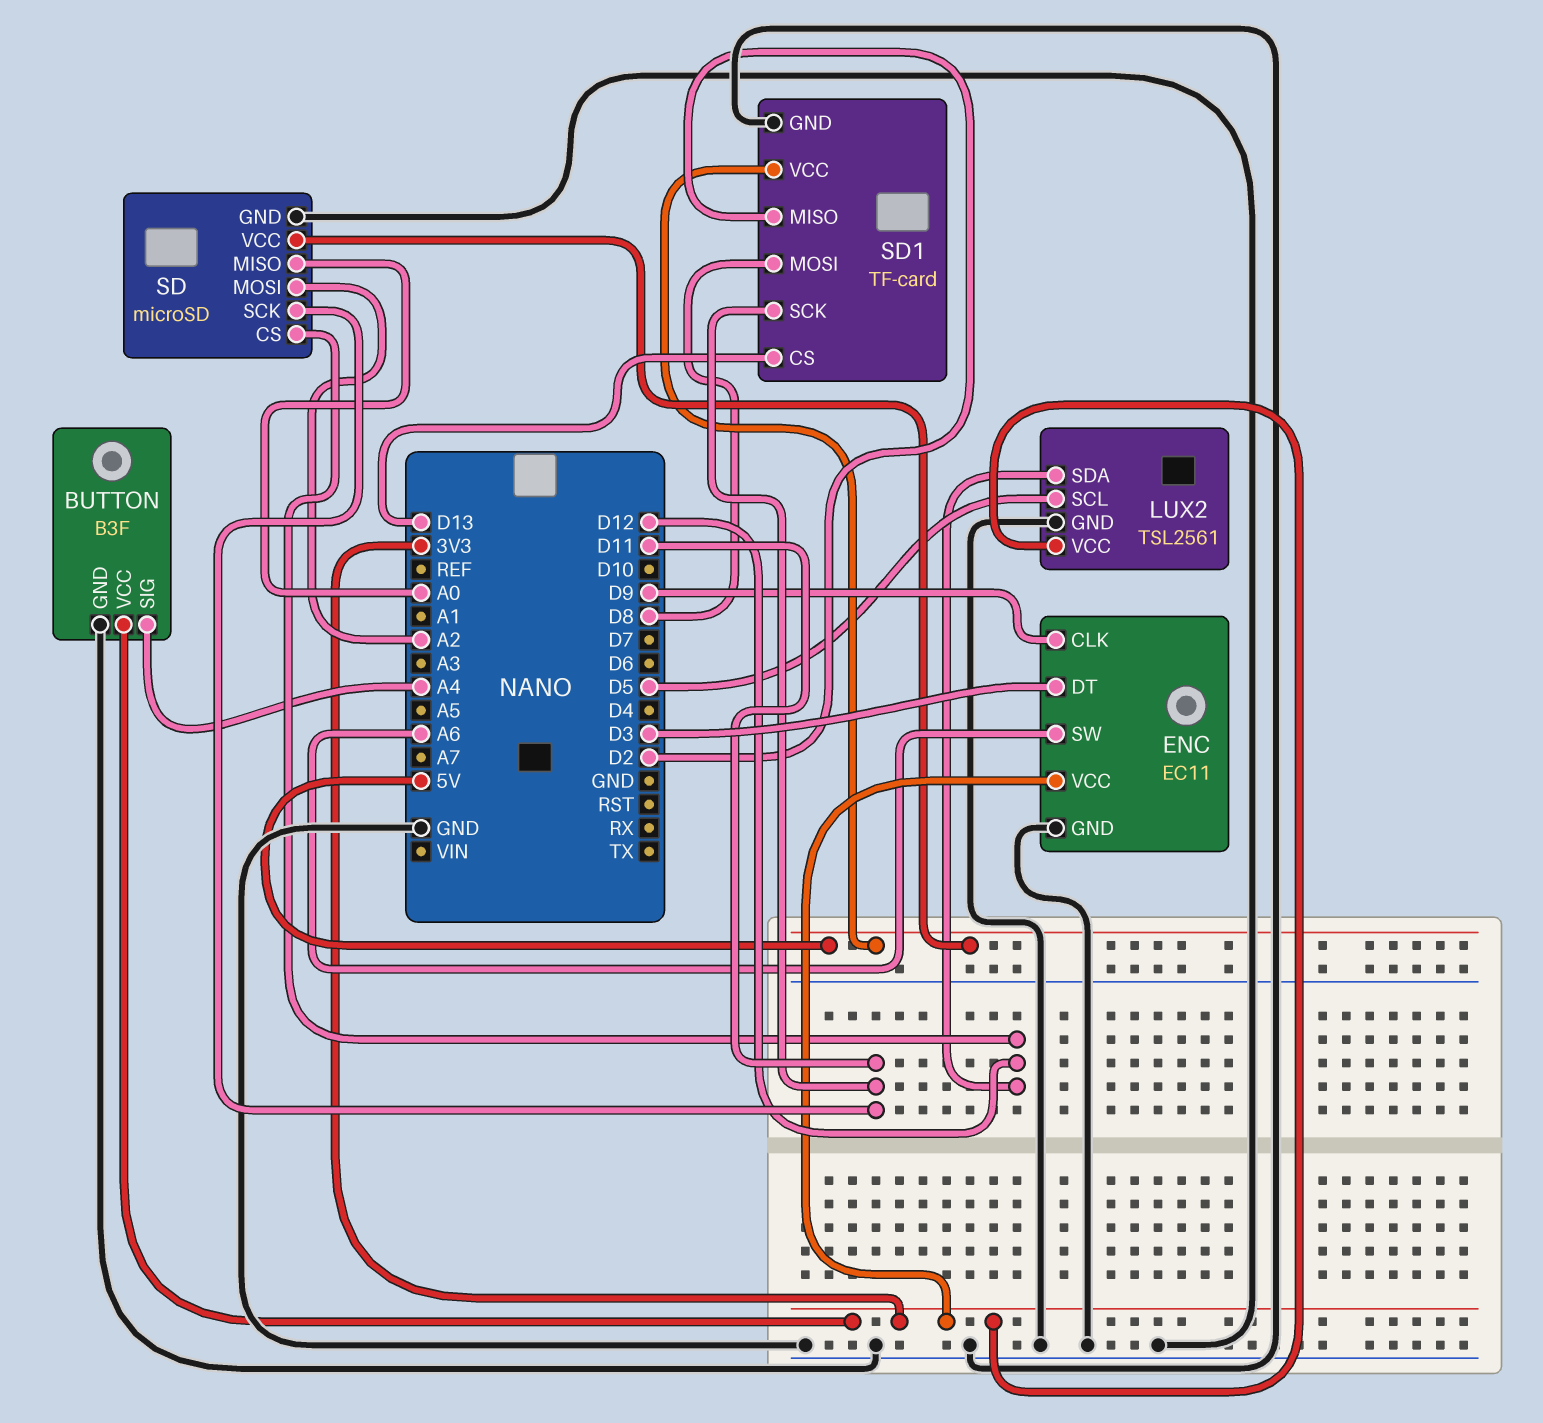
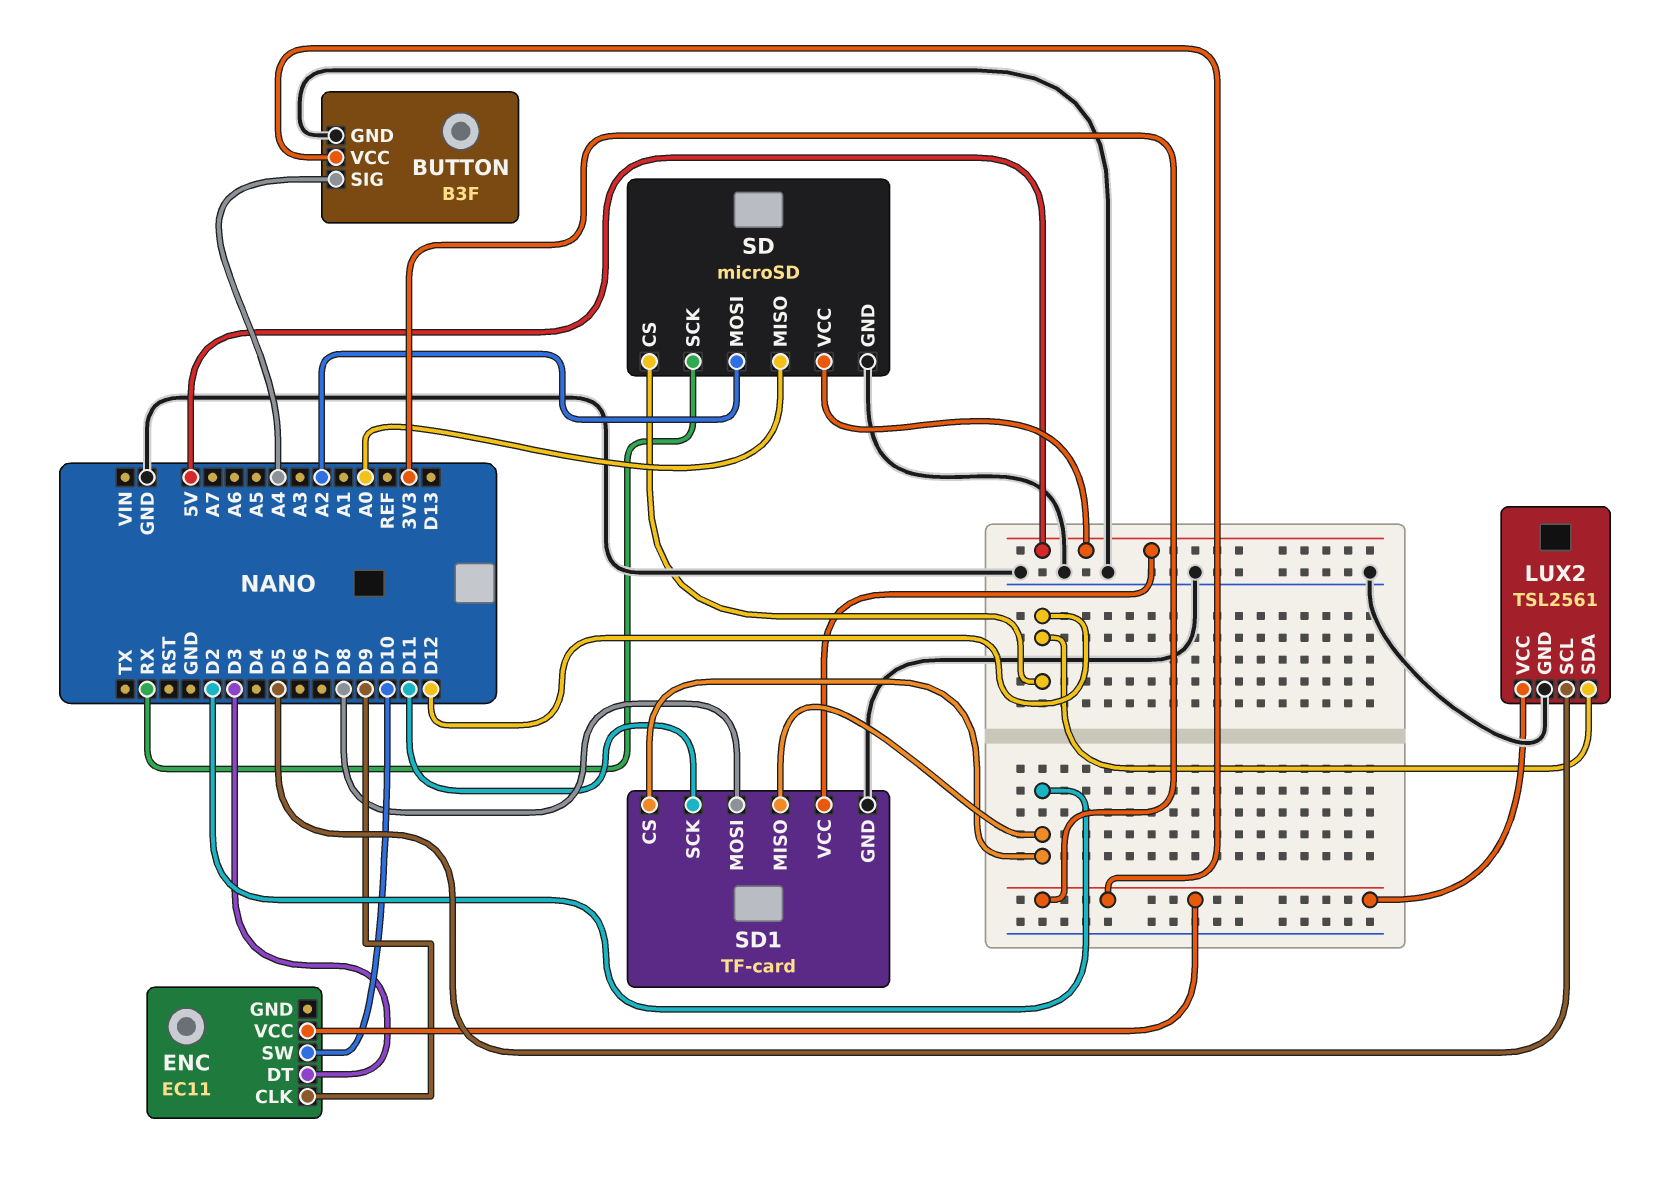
ENC pin GND: GND -> none
ENC pin SW: A6 -> D10
SD pin SCK: D11 -> RX
SD1 pin CS: D13 -> D2

